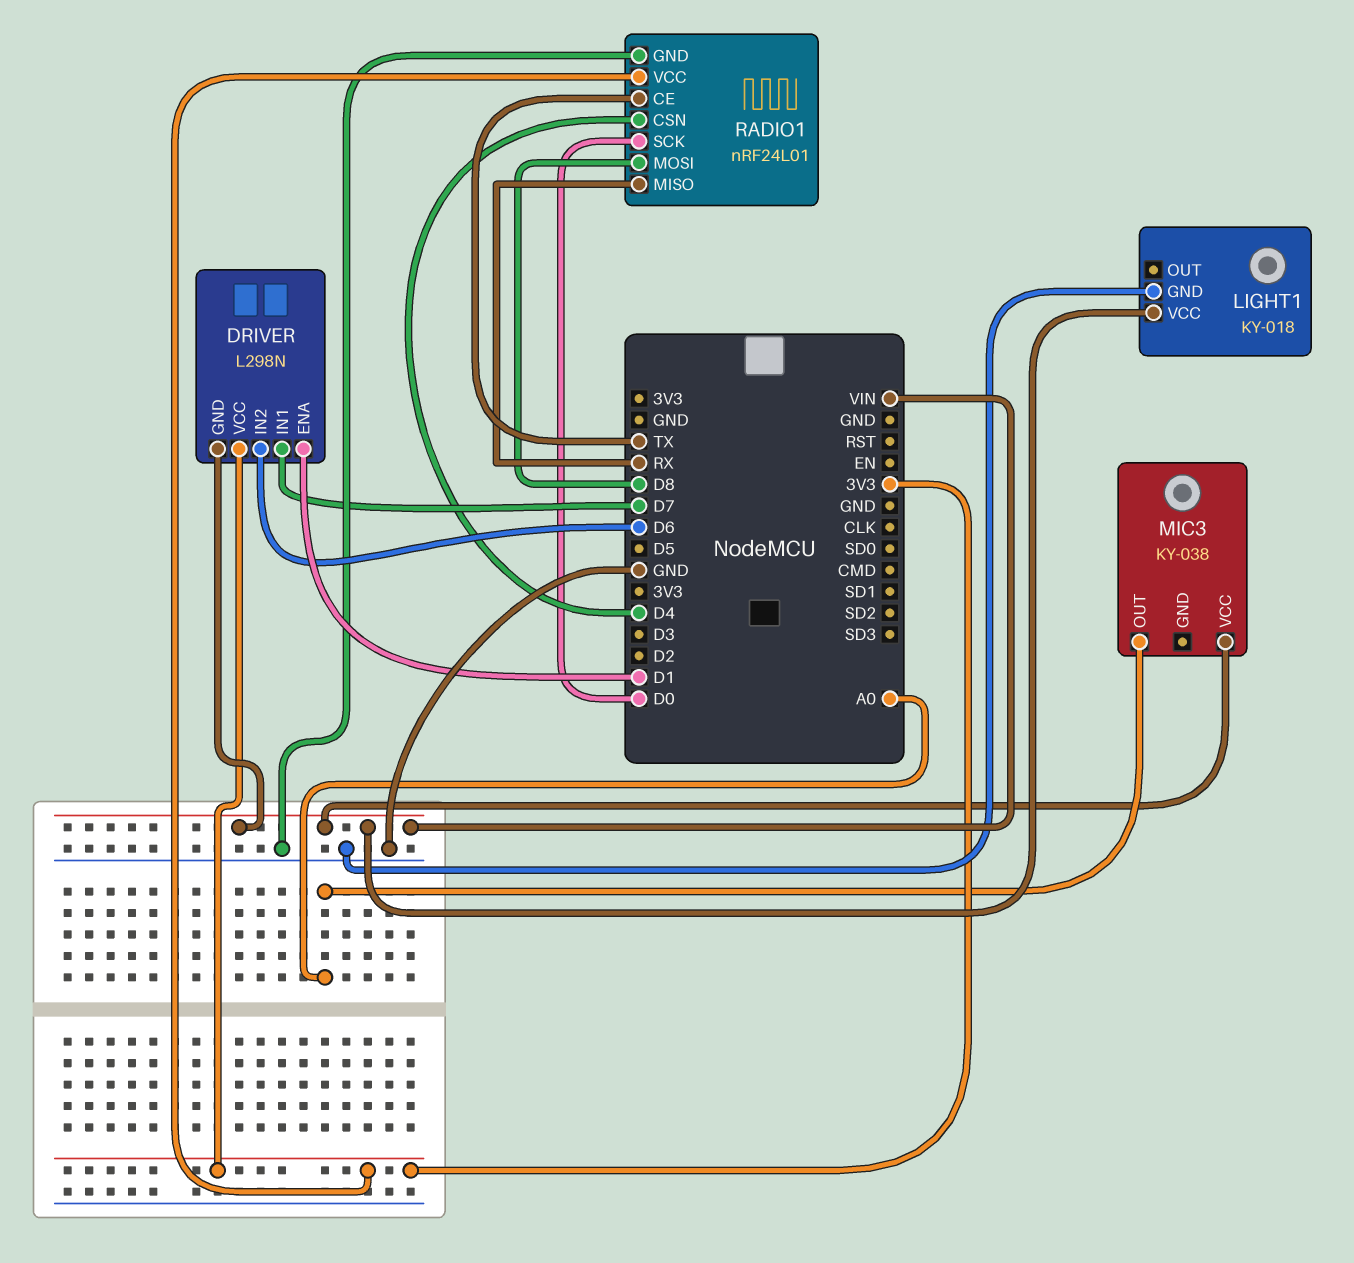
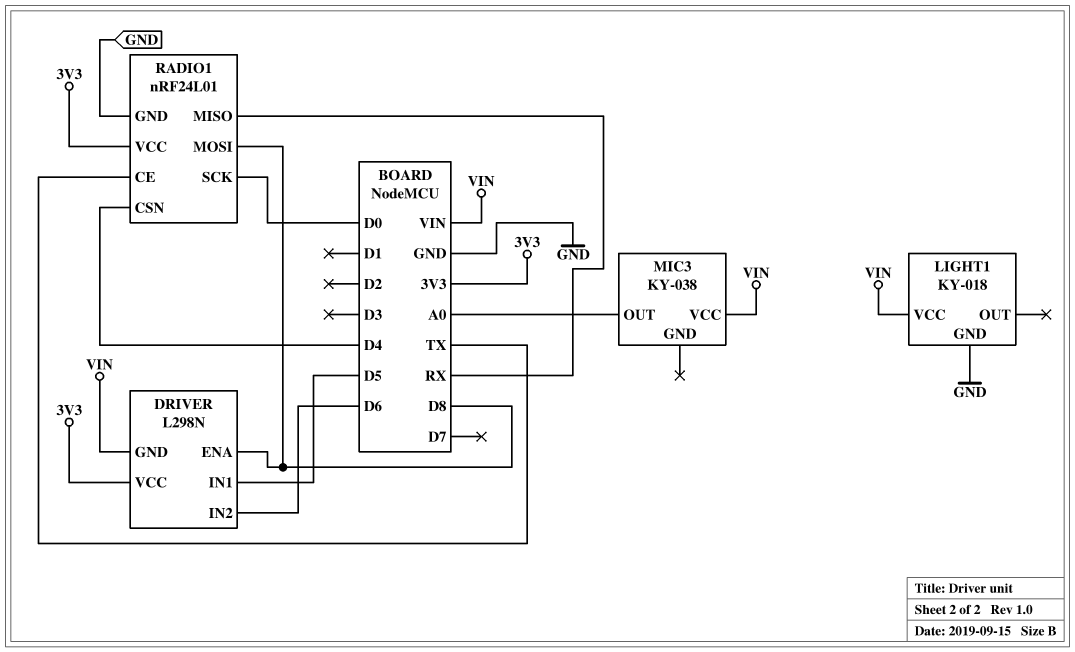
DRIVER pin ENA: D1 -> D8
DRIVER pin IN1: D7 -> D5

